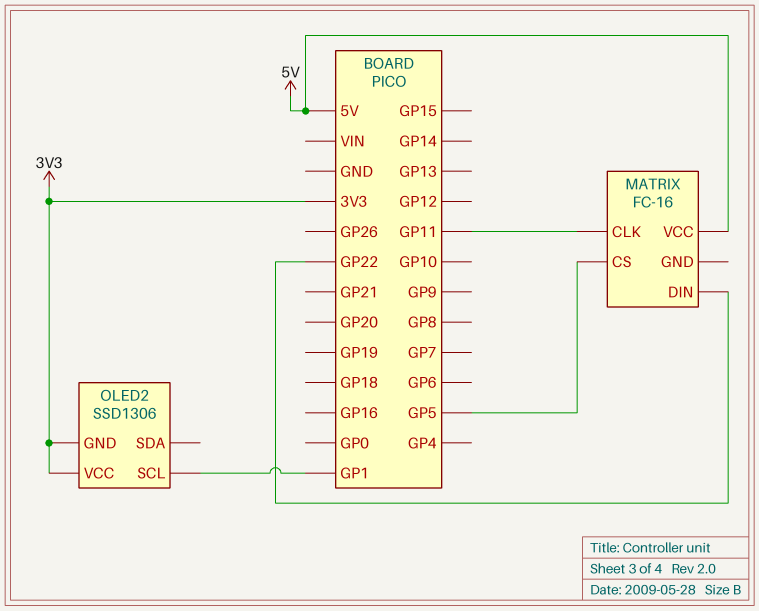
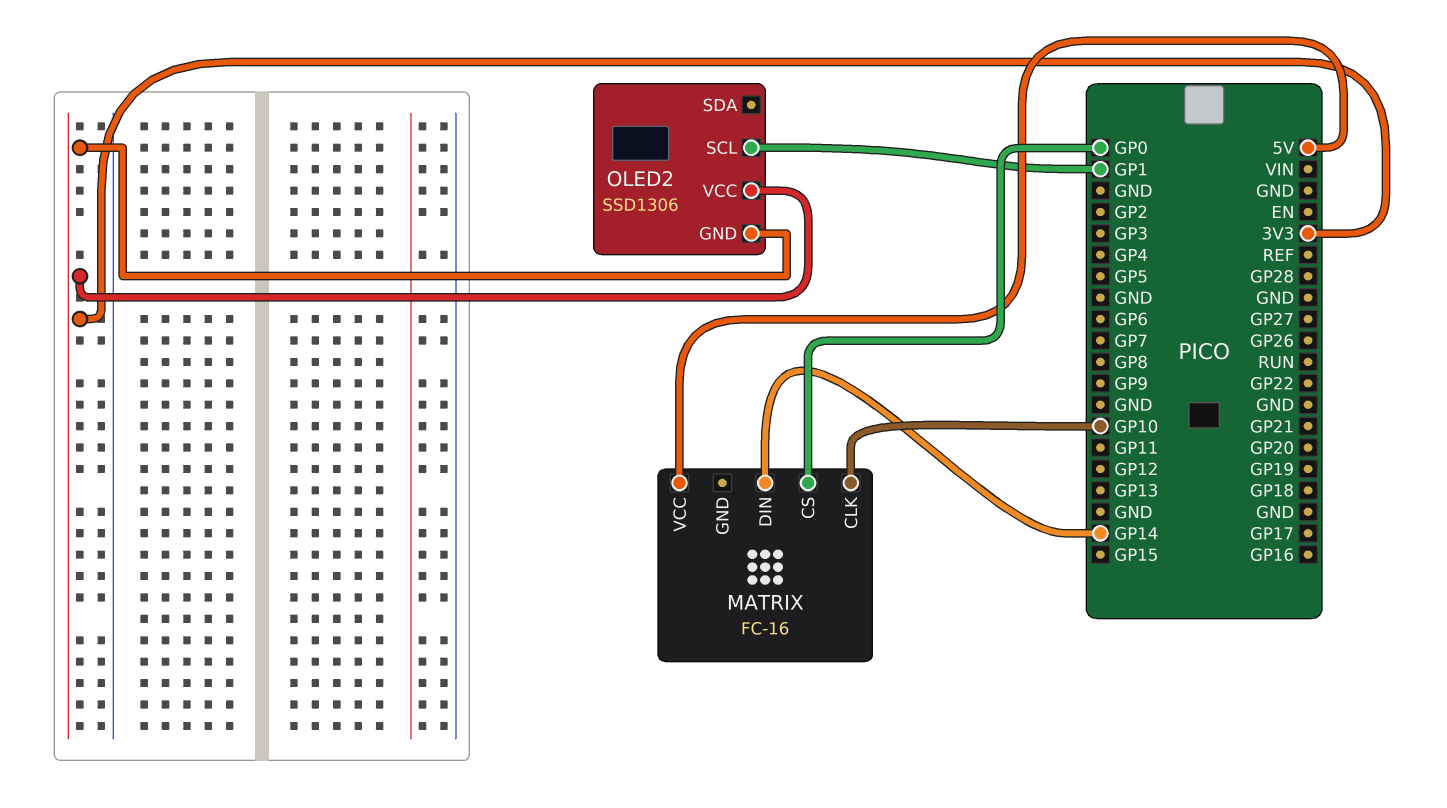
MATRIX pin CLK: GP11 -> GP10
MATRIX pin CS: GP5 -> GP0
MATRIX pin DIN: GP22 -> GP14

